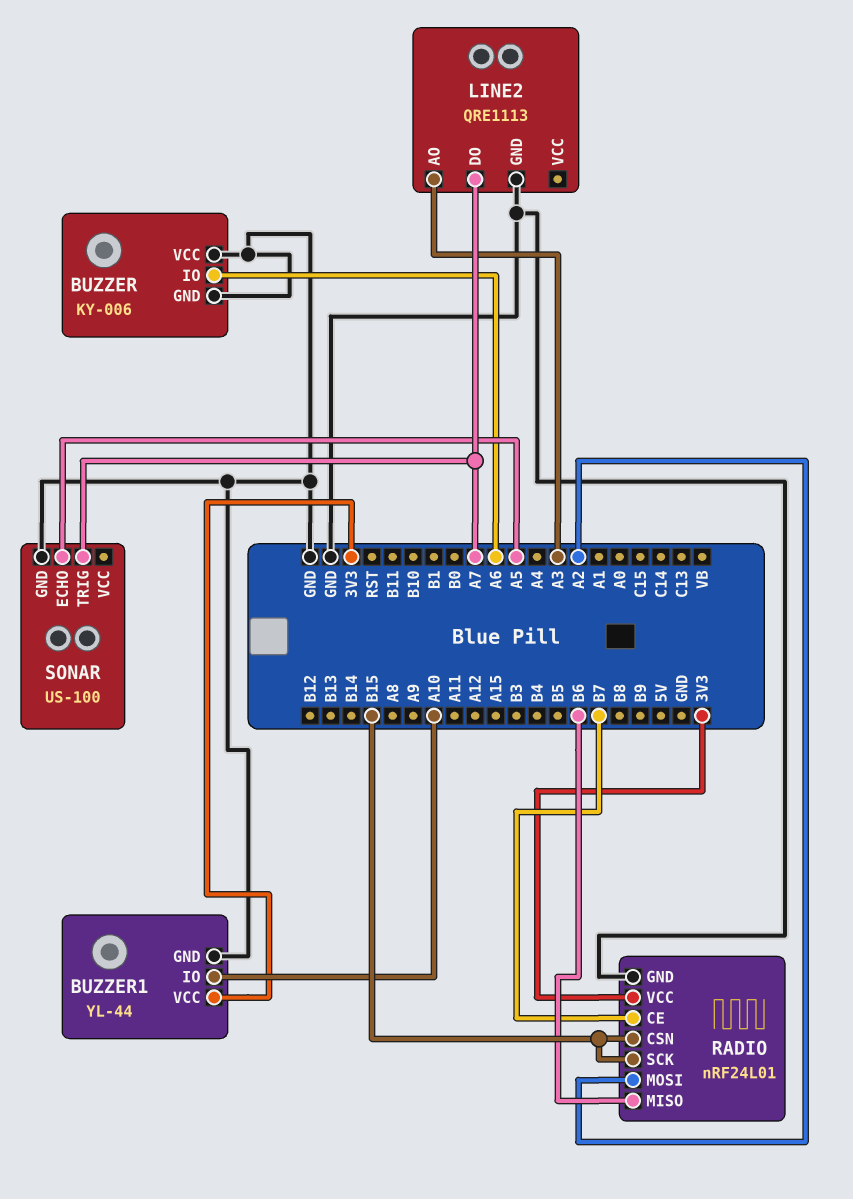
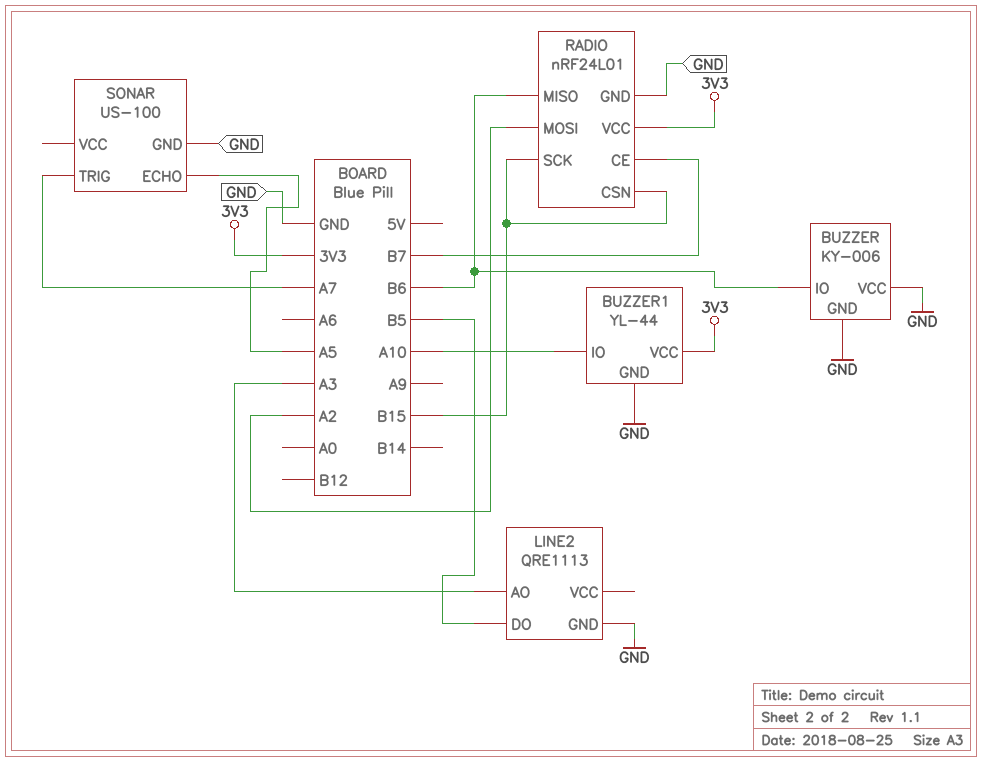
BUZZER pin IO: A6 -> B6
LINE2 pin DO: A7 -> B5

